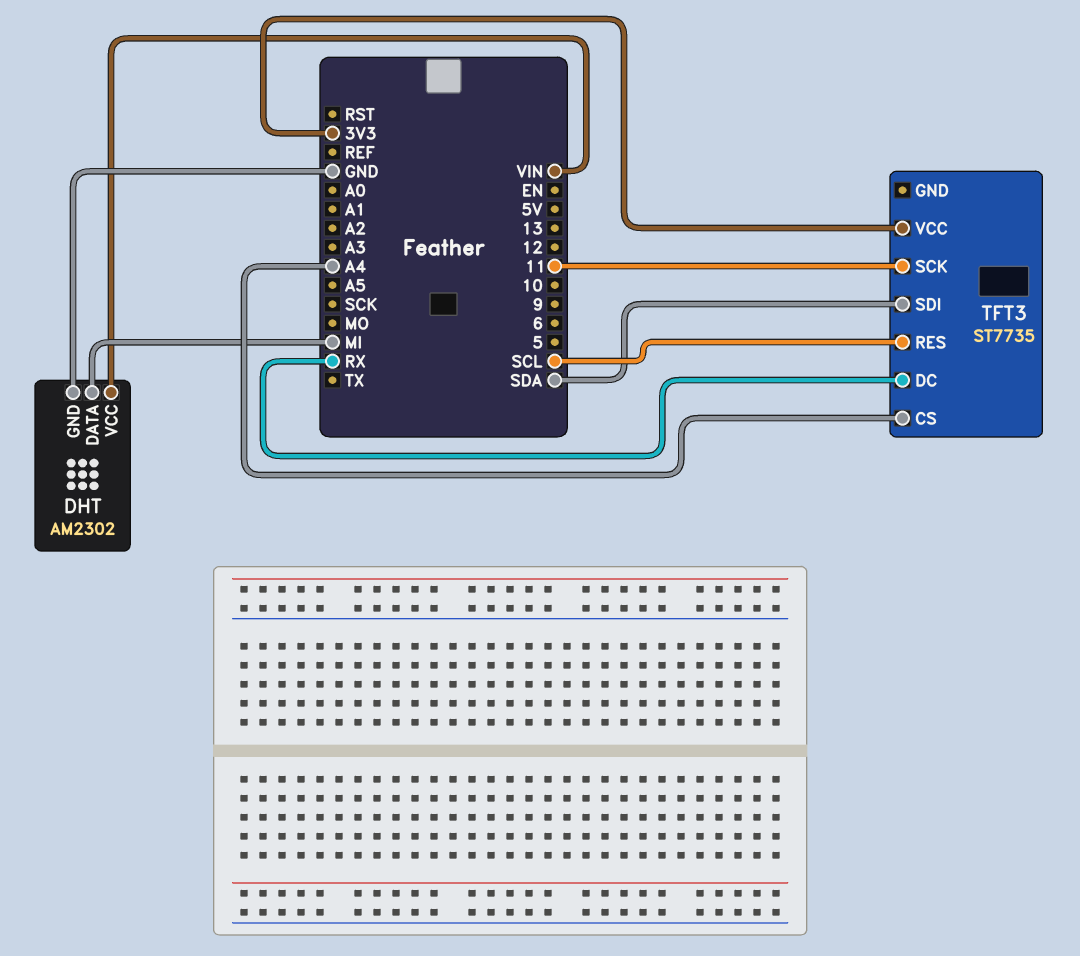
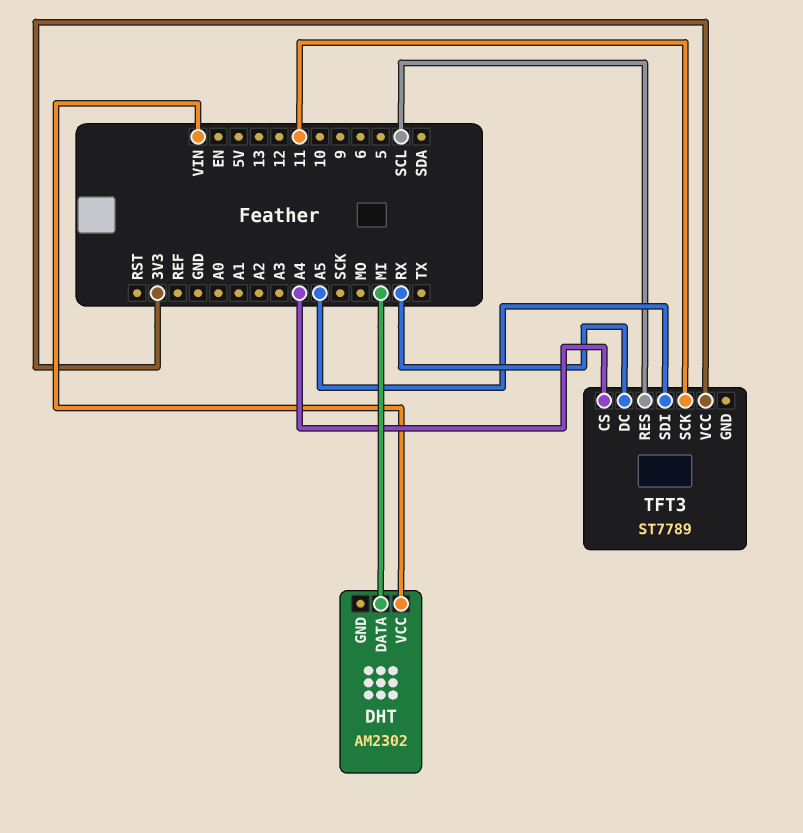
DHT pin GND: GND -> none
TFT3: ST7735 -> ST7789
TFT3 pin SDI: SDA -> A5

